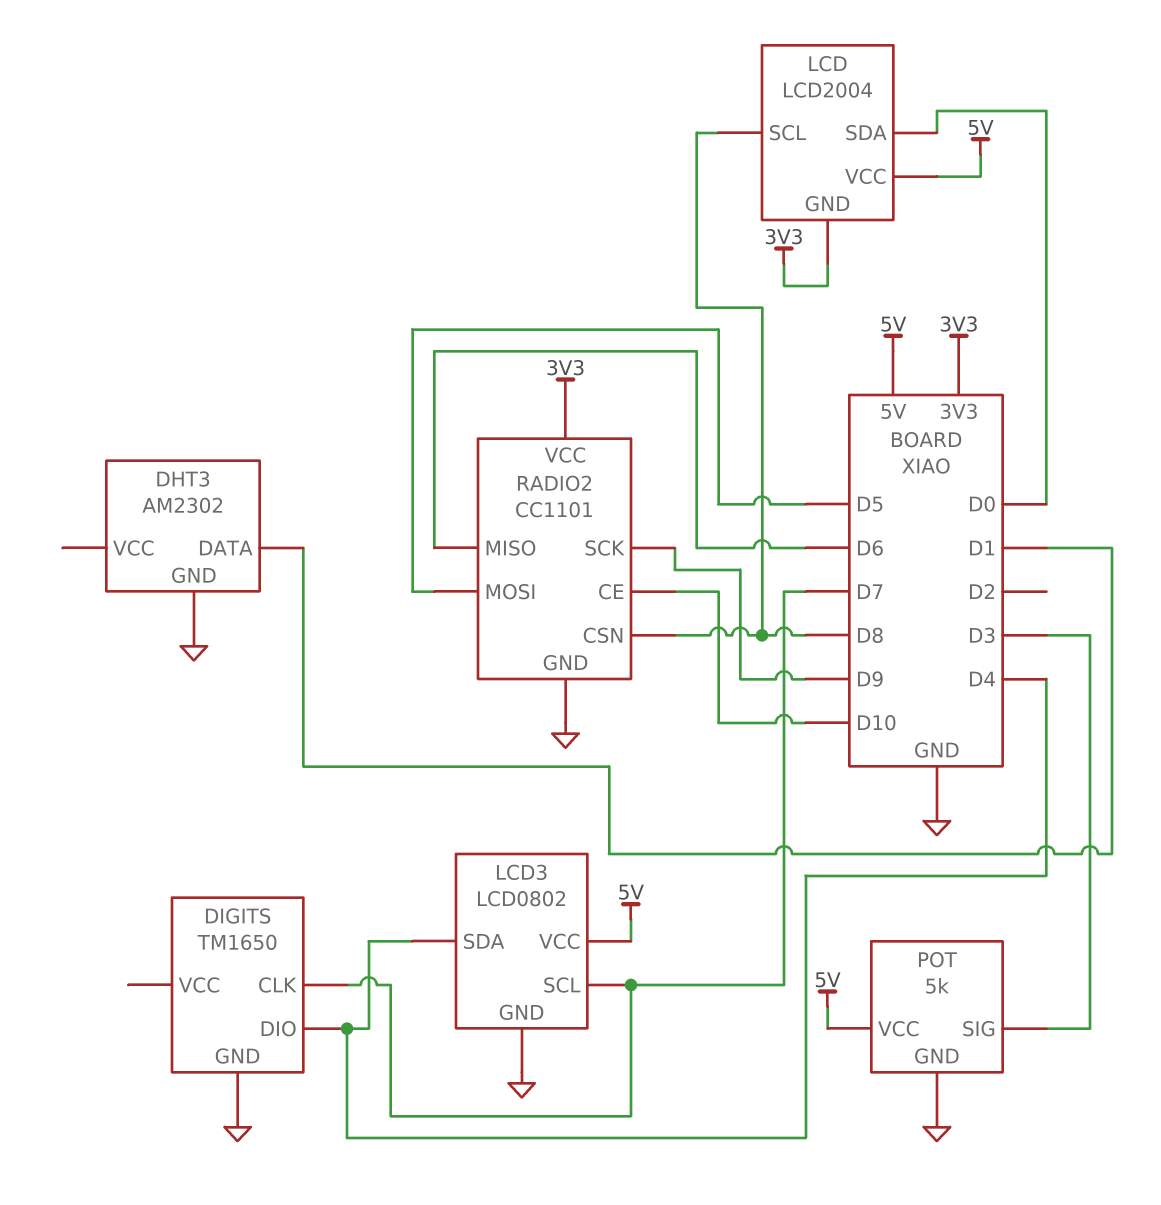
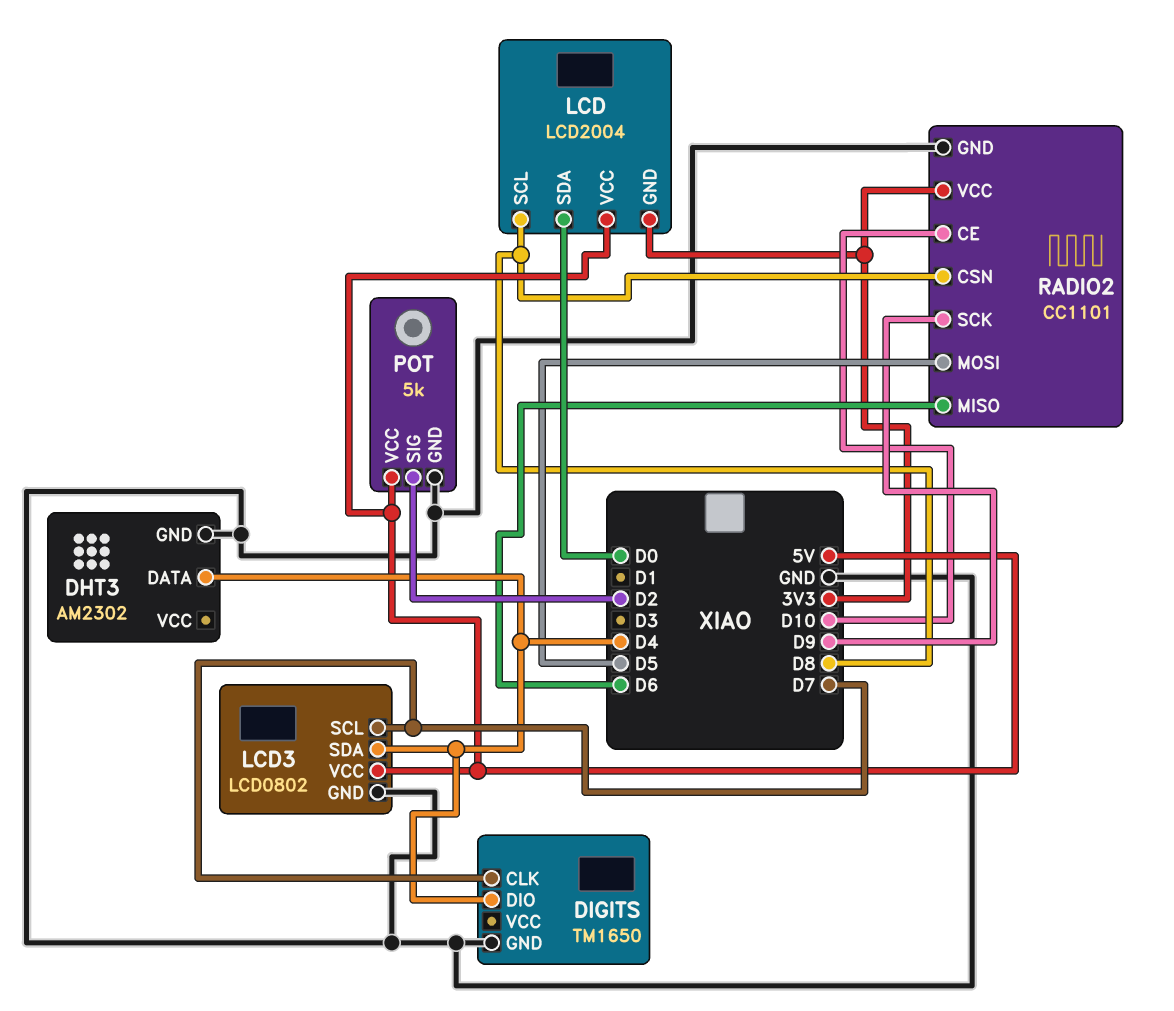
DHT3 pin DATA: D1 -> D4
POT pin SIG: D3 -> D2

